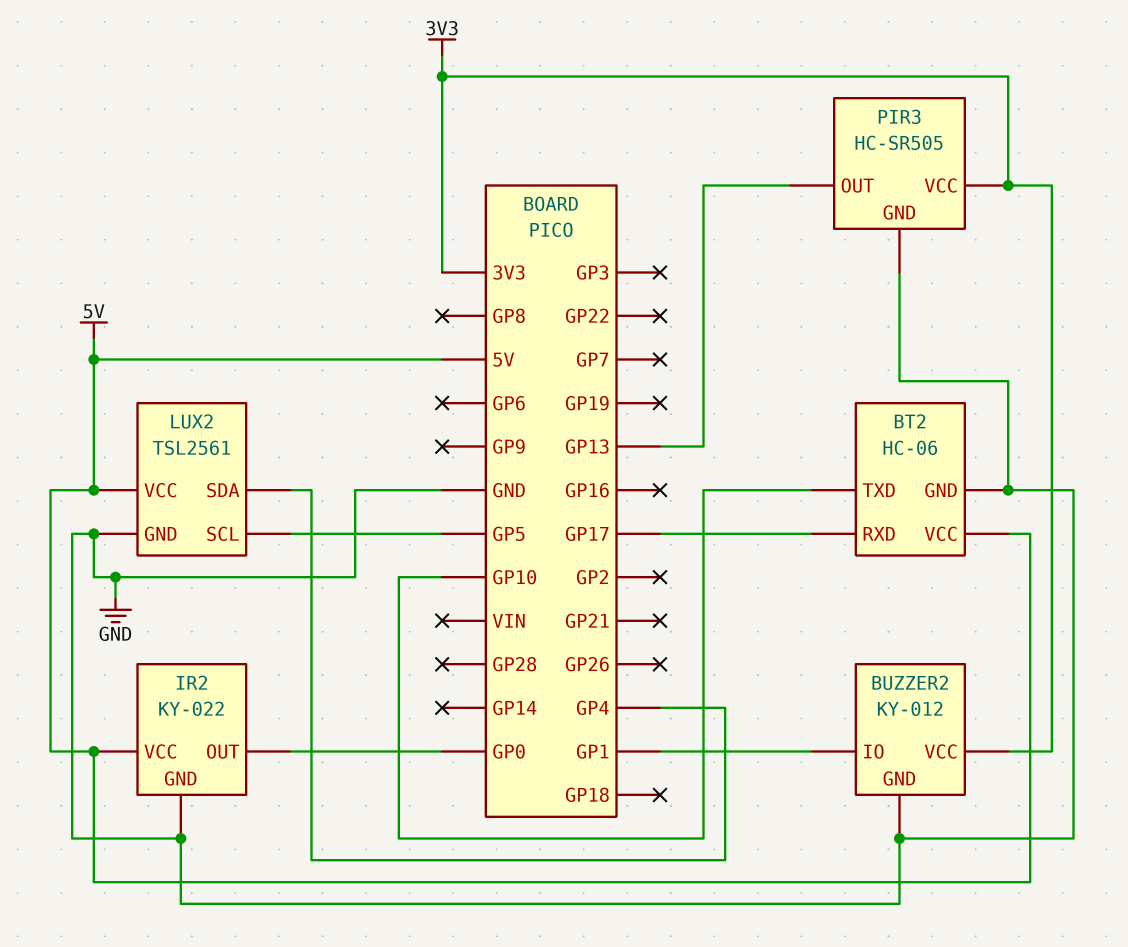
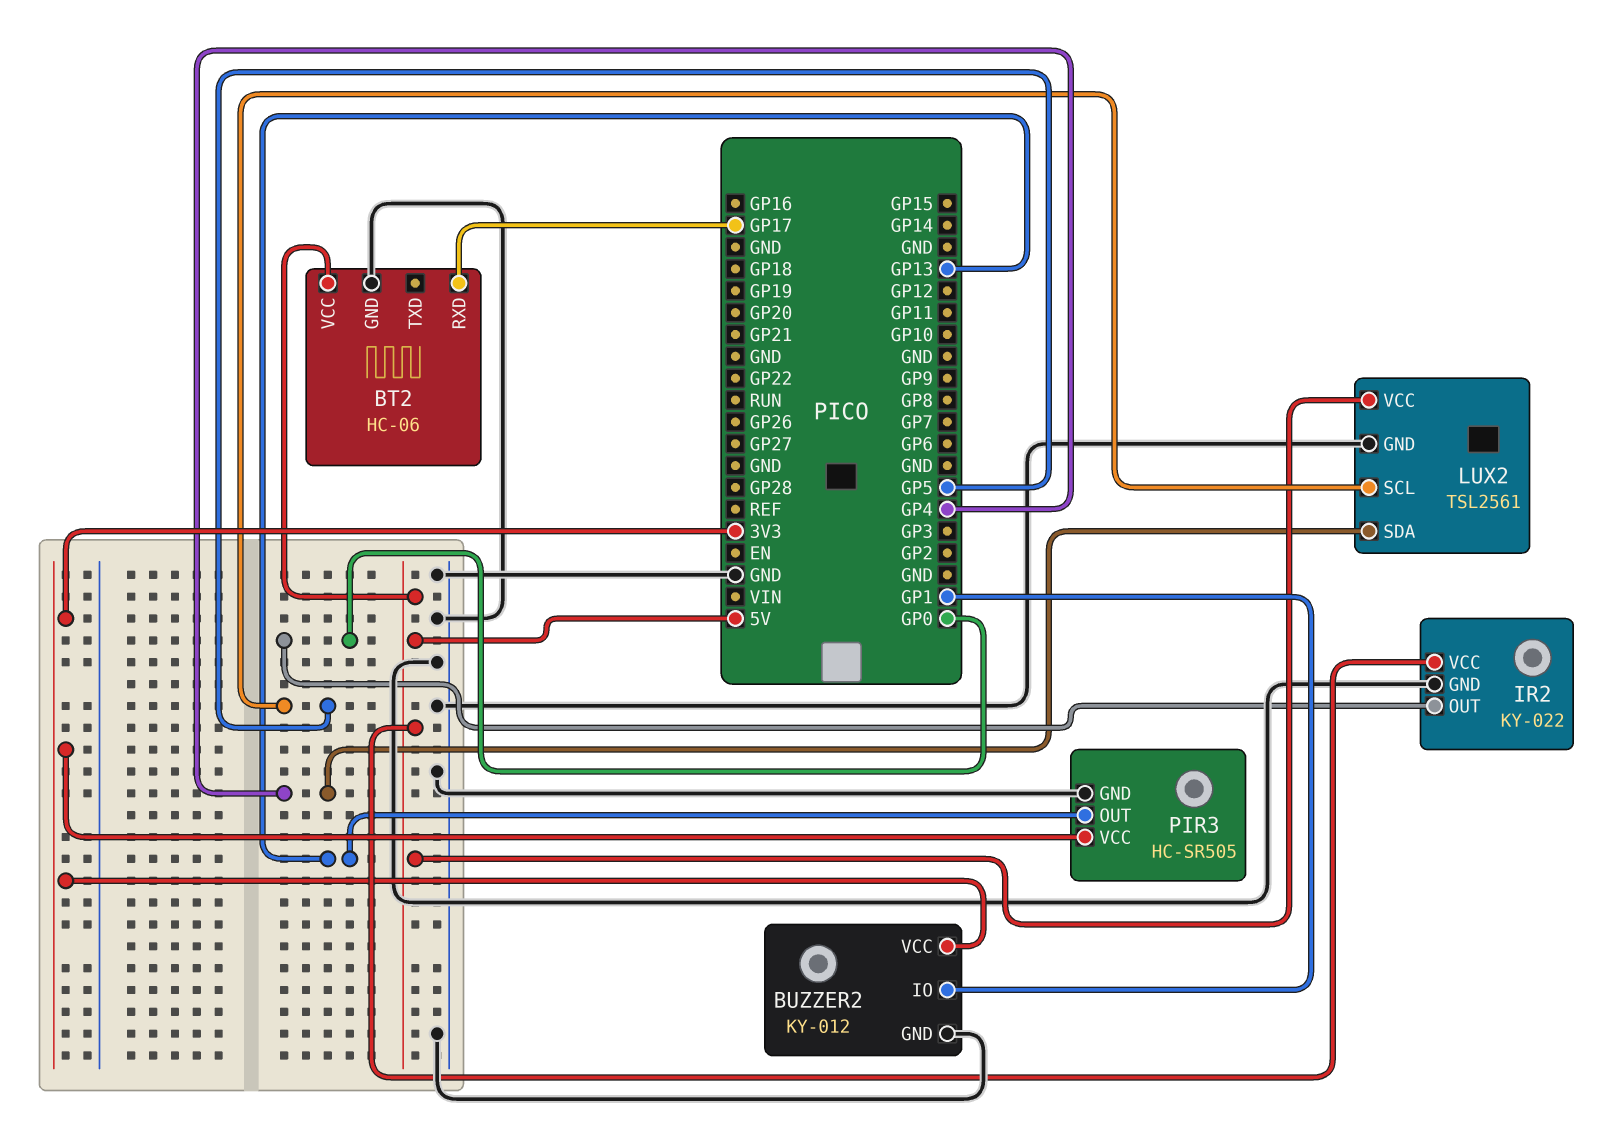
BT2 pin TXD: GP10 -> none

